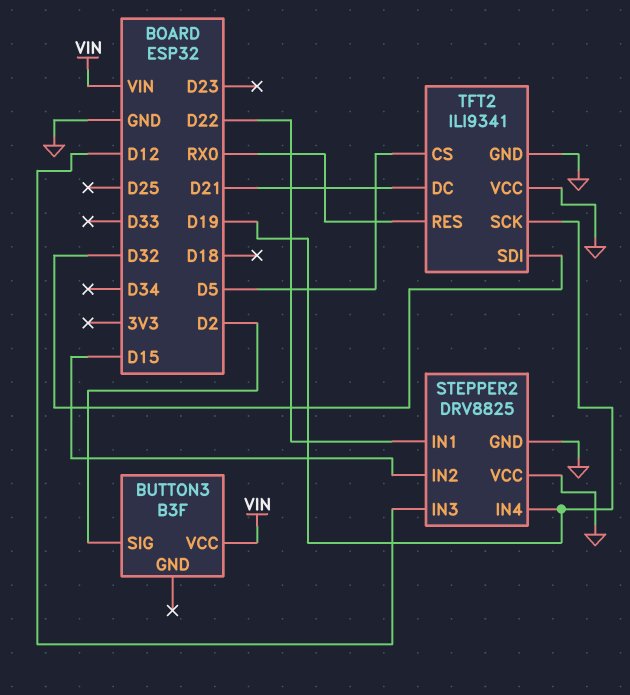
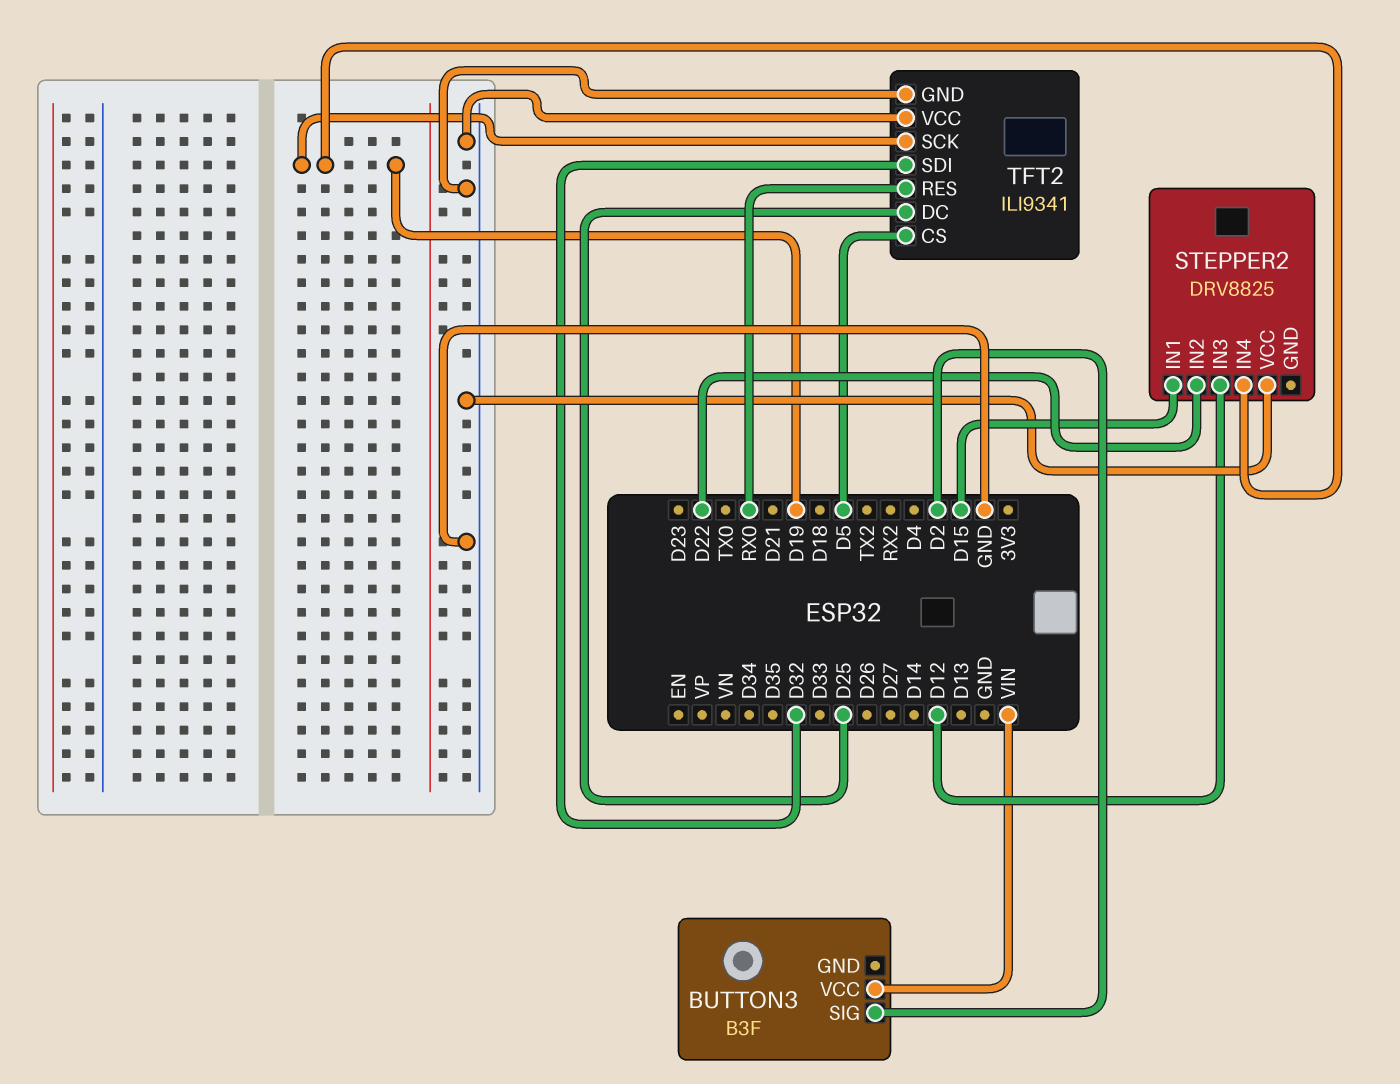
STEPPER2 pin GND: GND -> none
STEPPER2 pin IN1: D22 -> D15
STEPPER2 pin IN2: D15 -> D22
TFT2 pin DC: D21 -> D25

